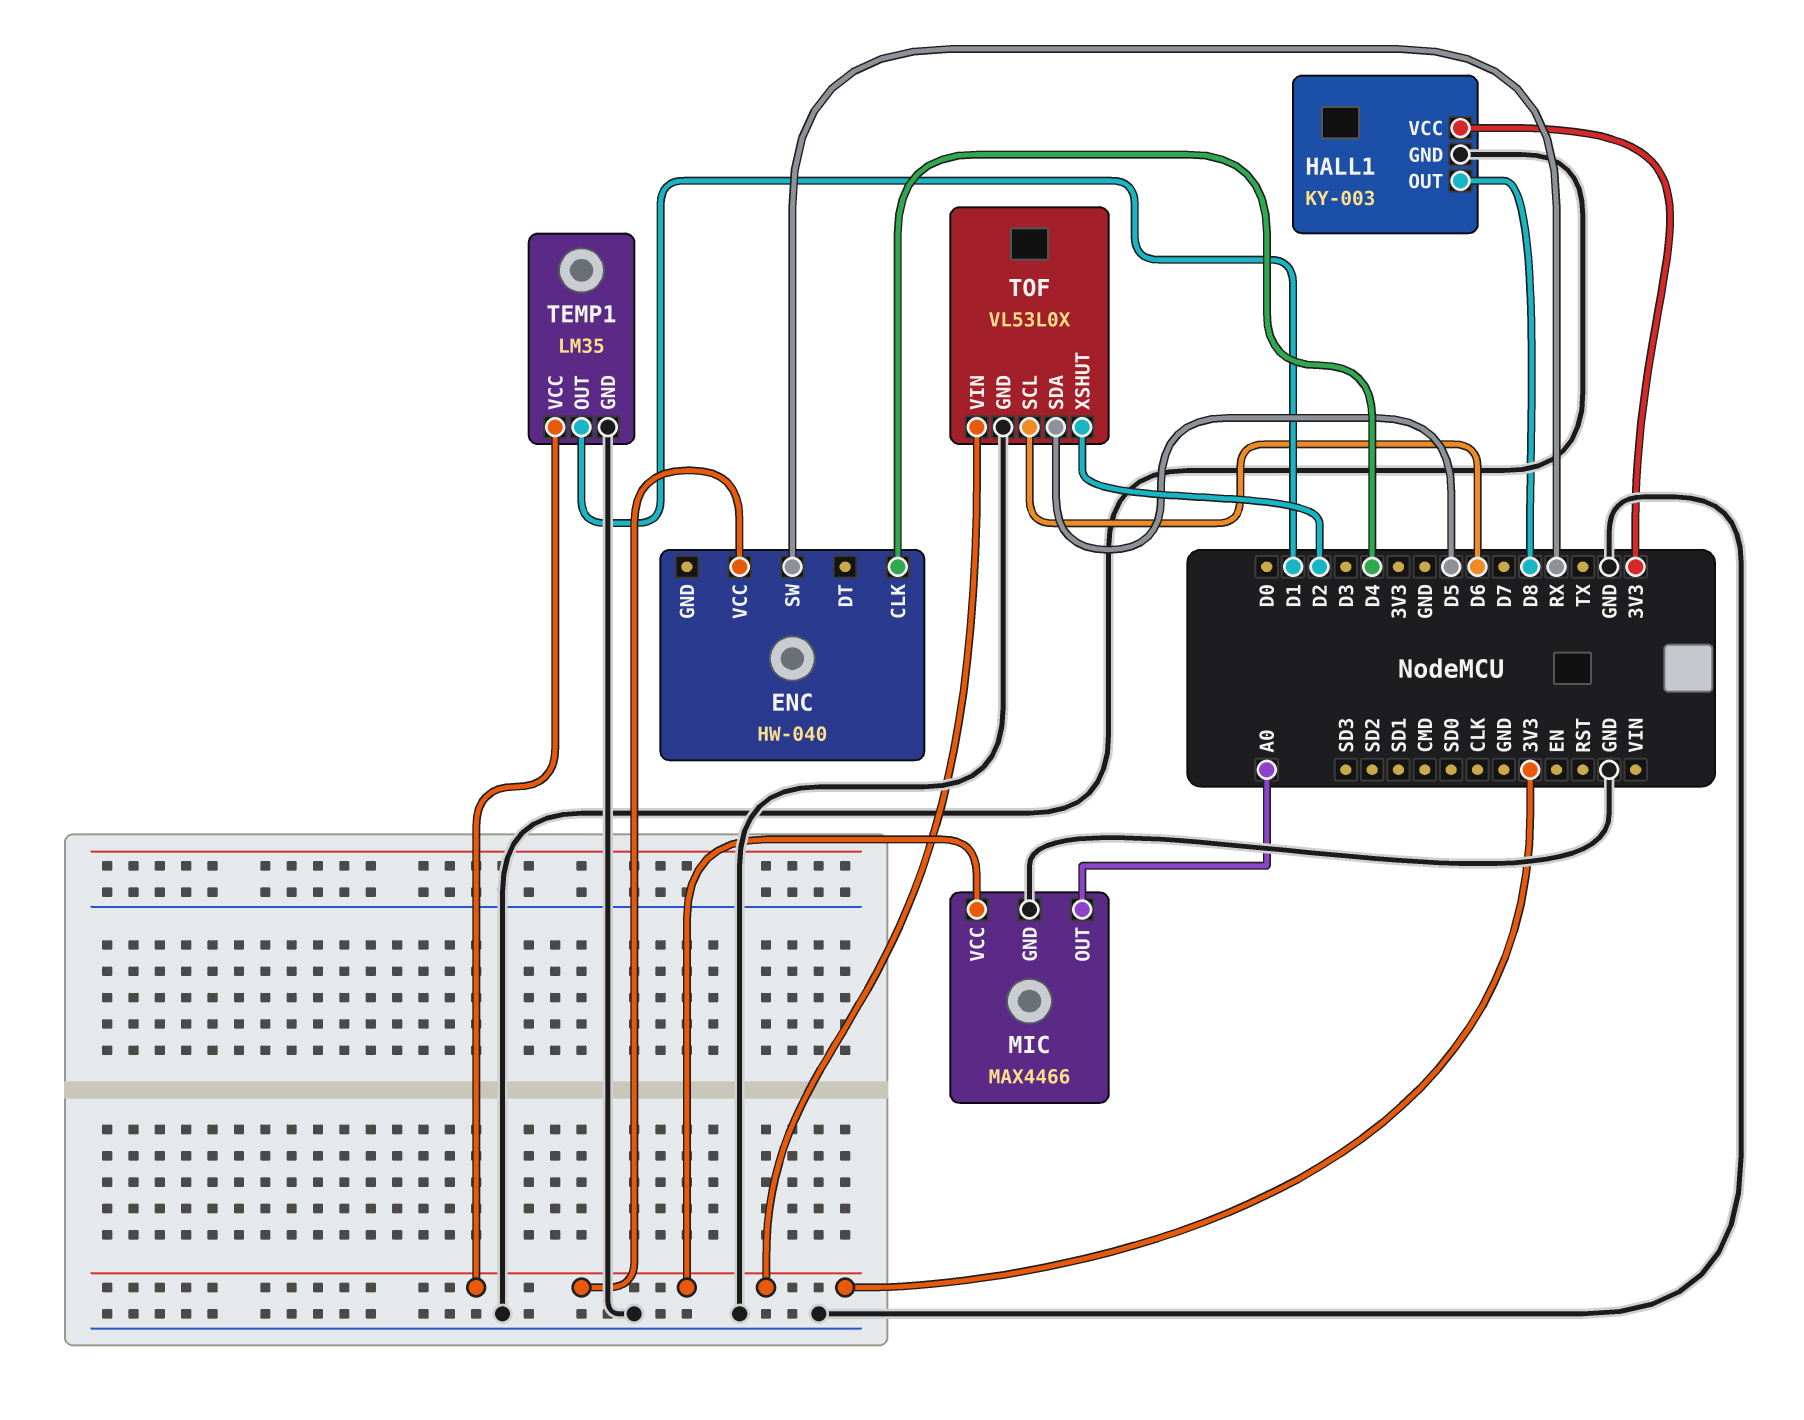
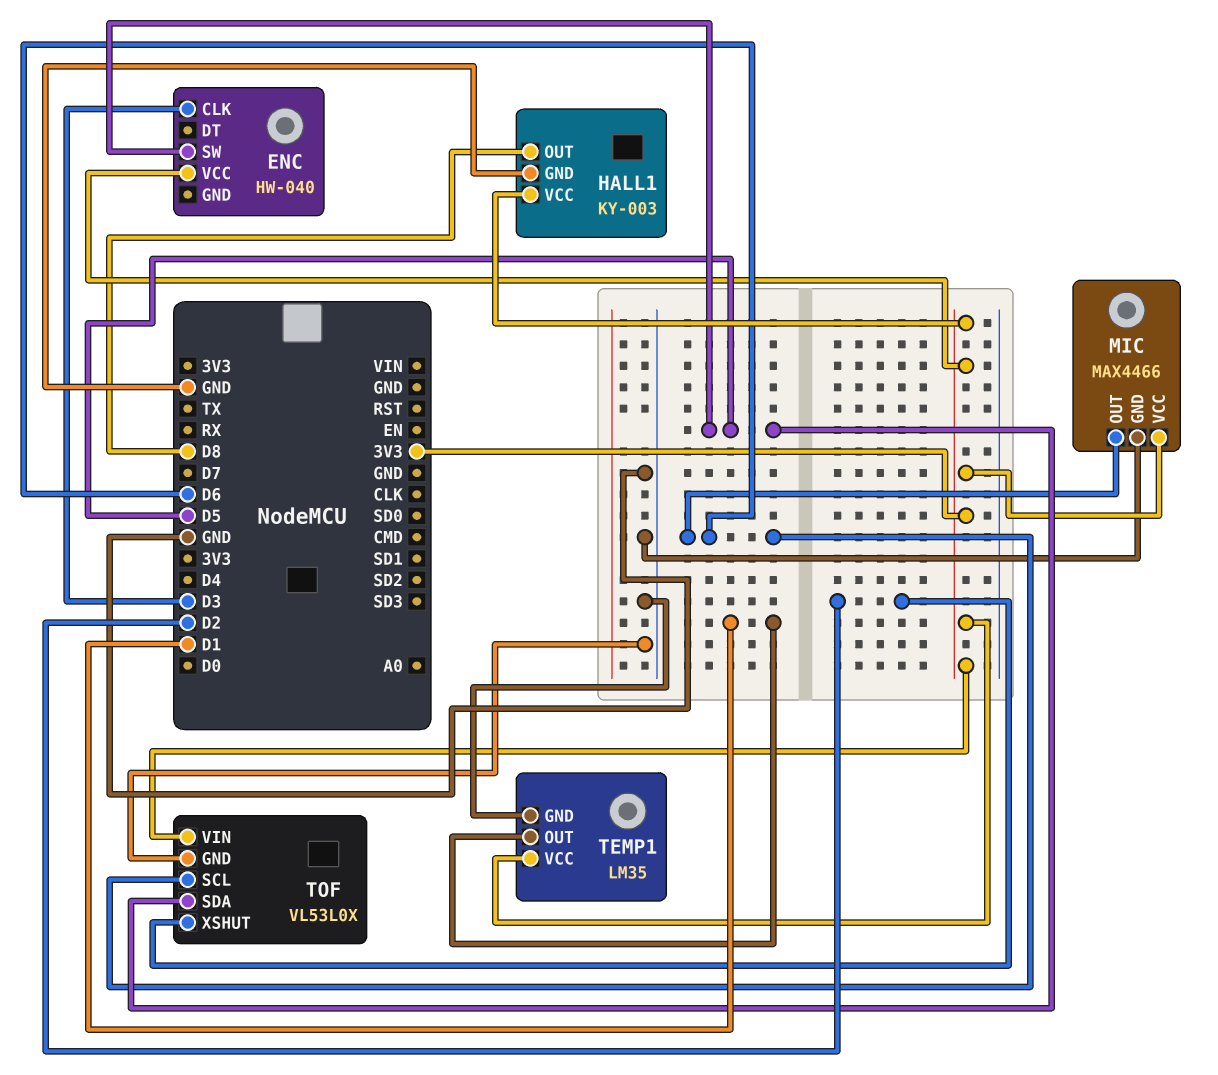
ENC pin CLK: D4 -> D3
ENC pin SW: RX -> D5
MIC pin OUT: A0 -> D6

